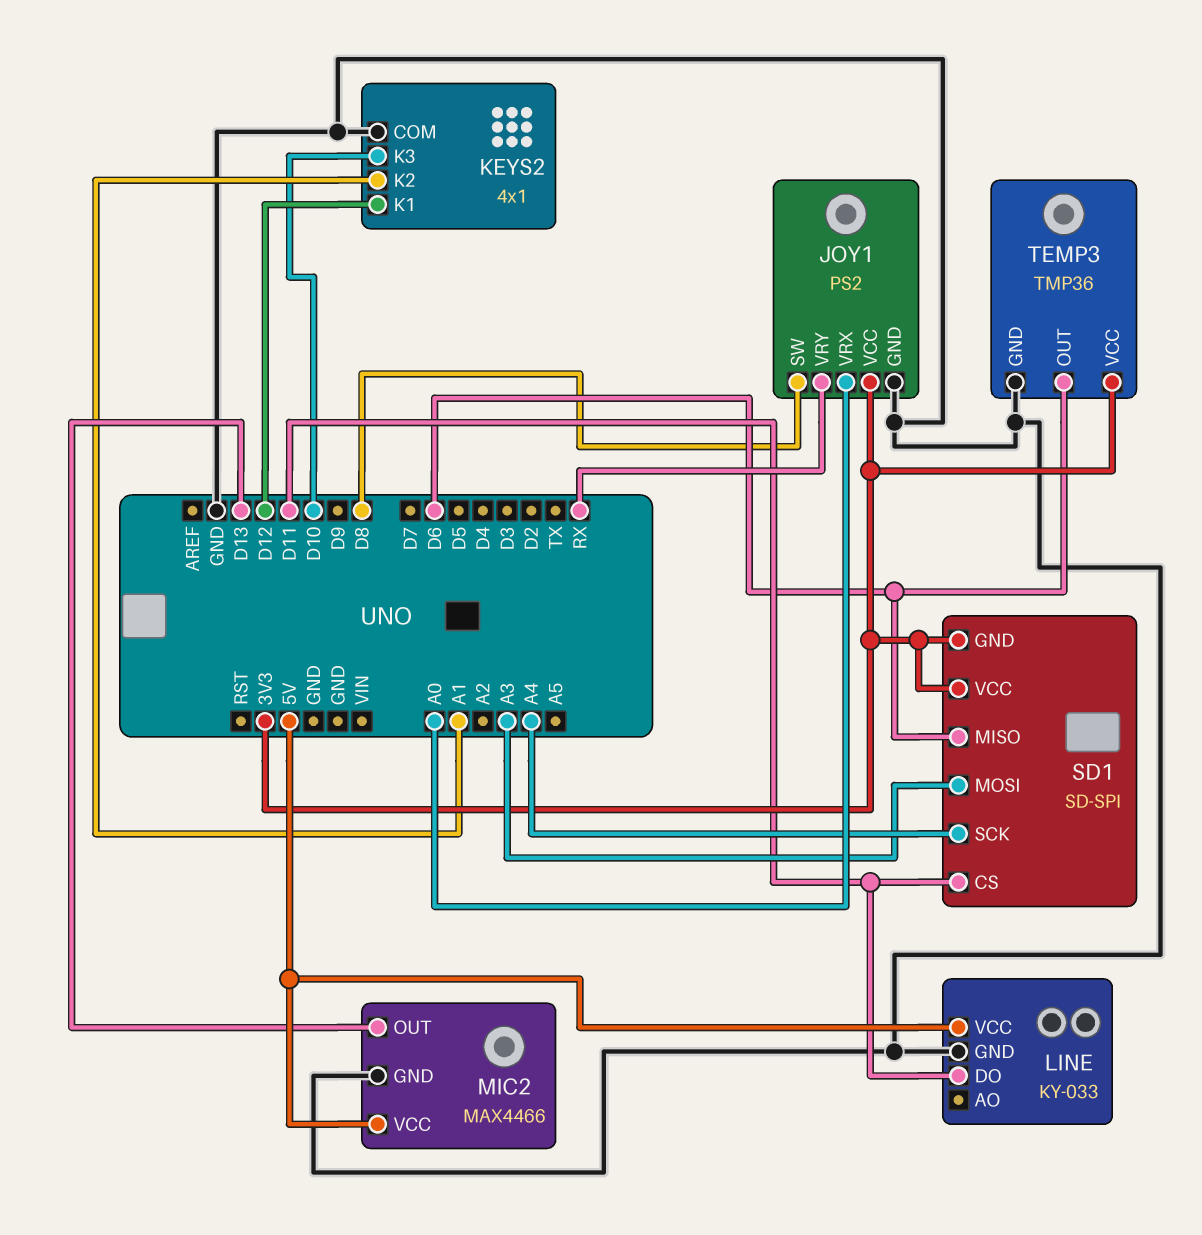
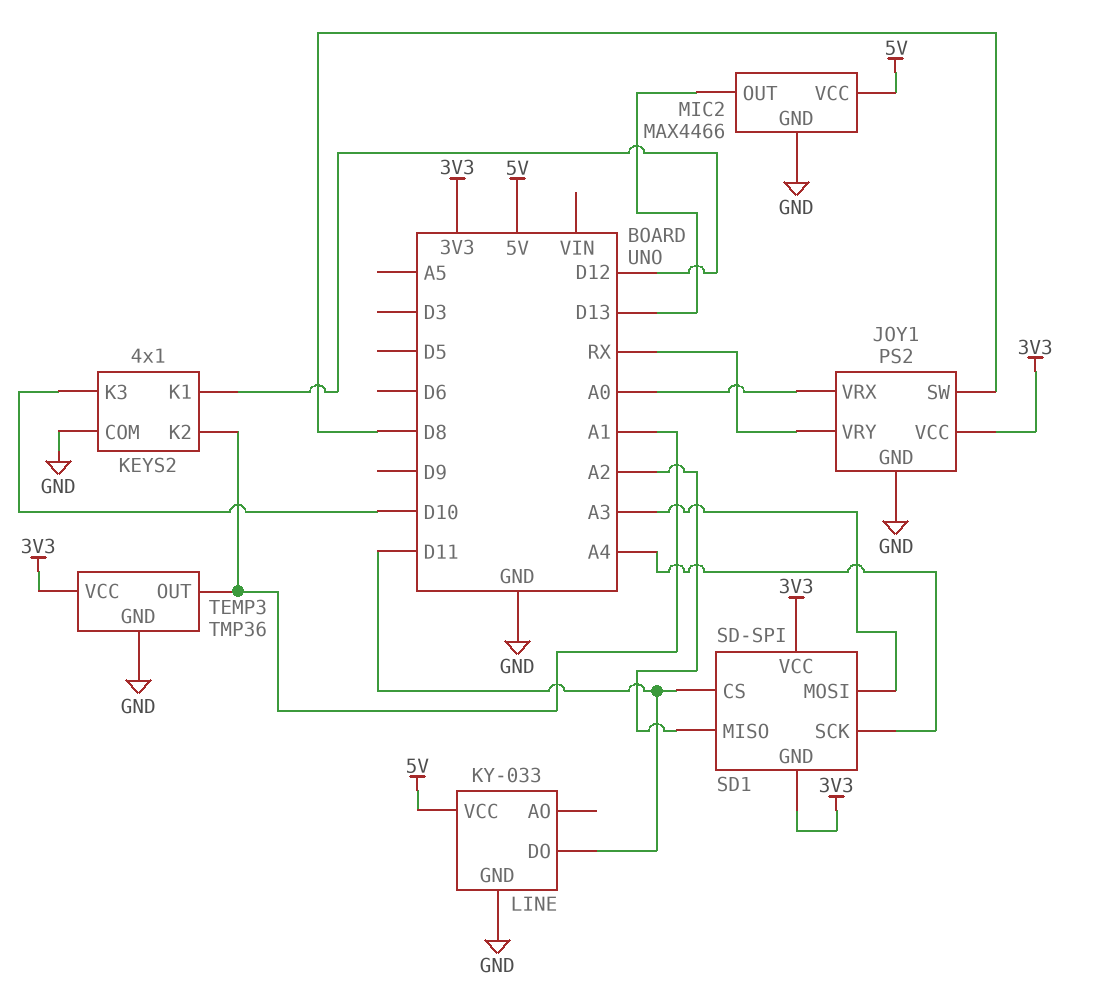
SD1 pin MISO: D6 -> A2
TEMP3 pin OUT: D6 -> A1

